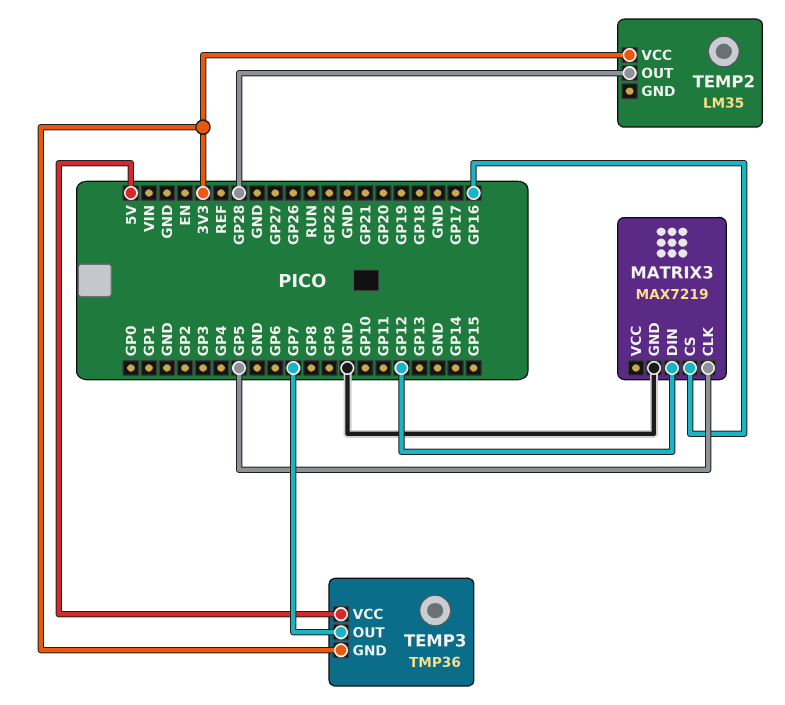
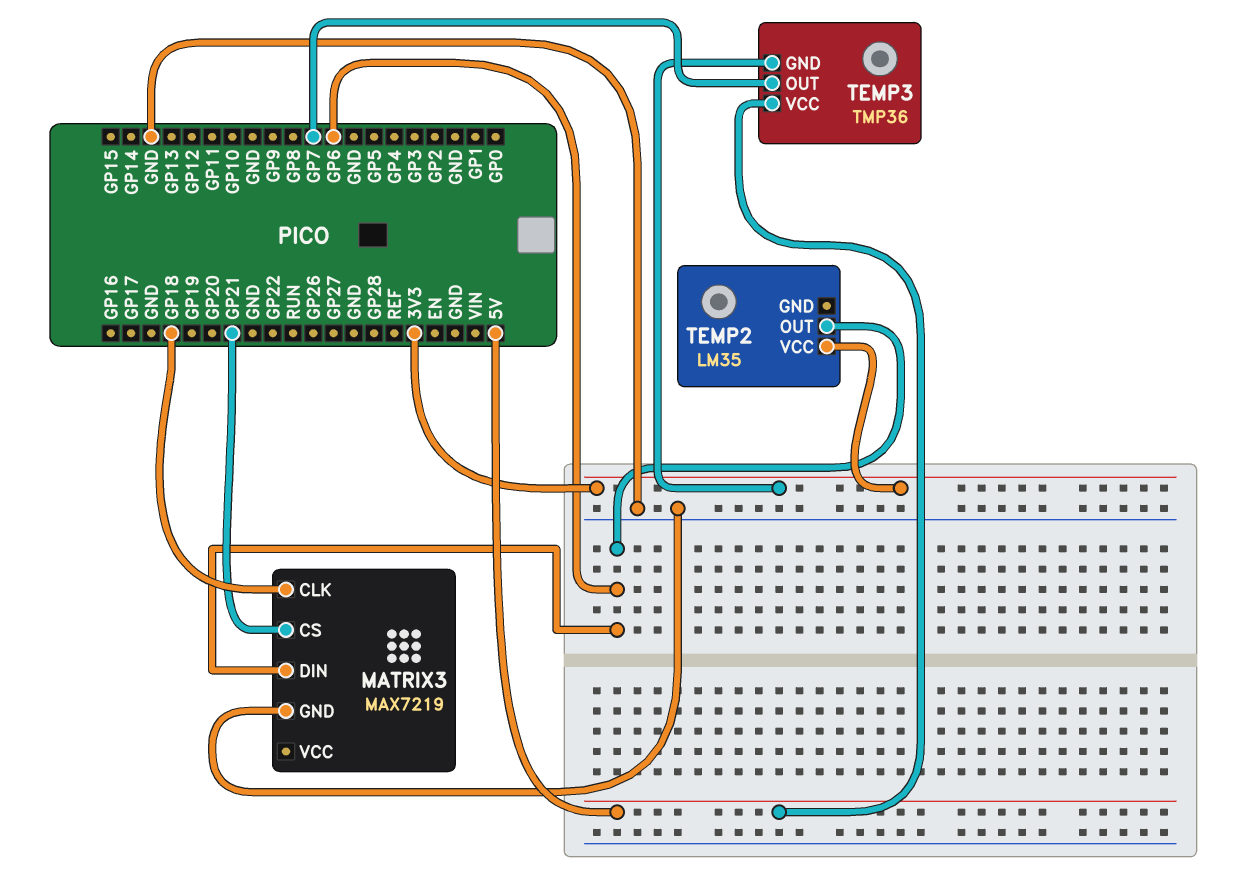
MATRIX3 pin CLK: GP5 -> GP18
MATRIX3 pin CS: GP16 -> GP21
MATRIX3 pin DIN: GP12 -> GP6
TEMP2 pin OUT: GP28 -> GP6

